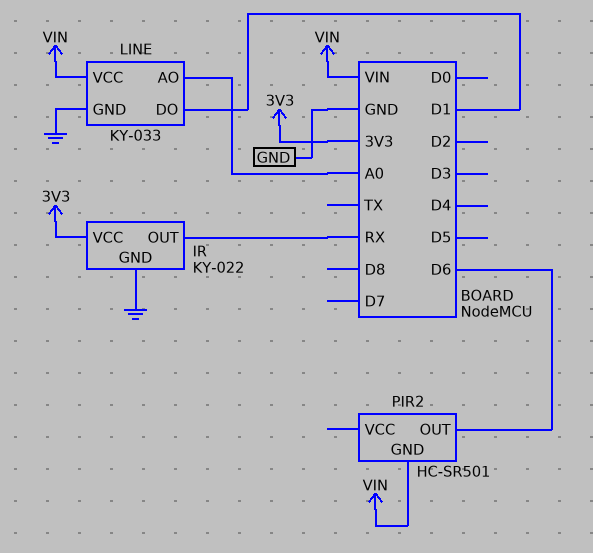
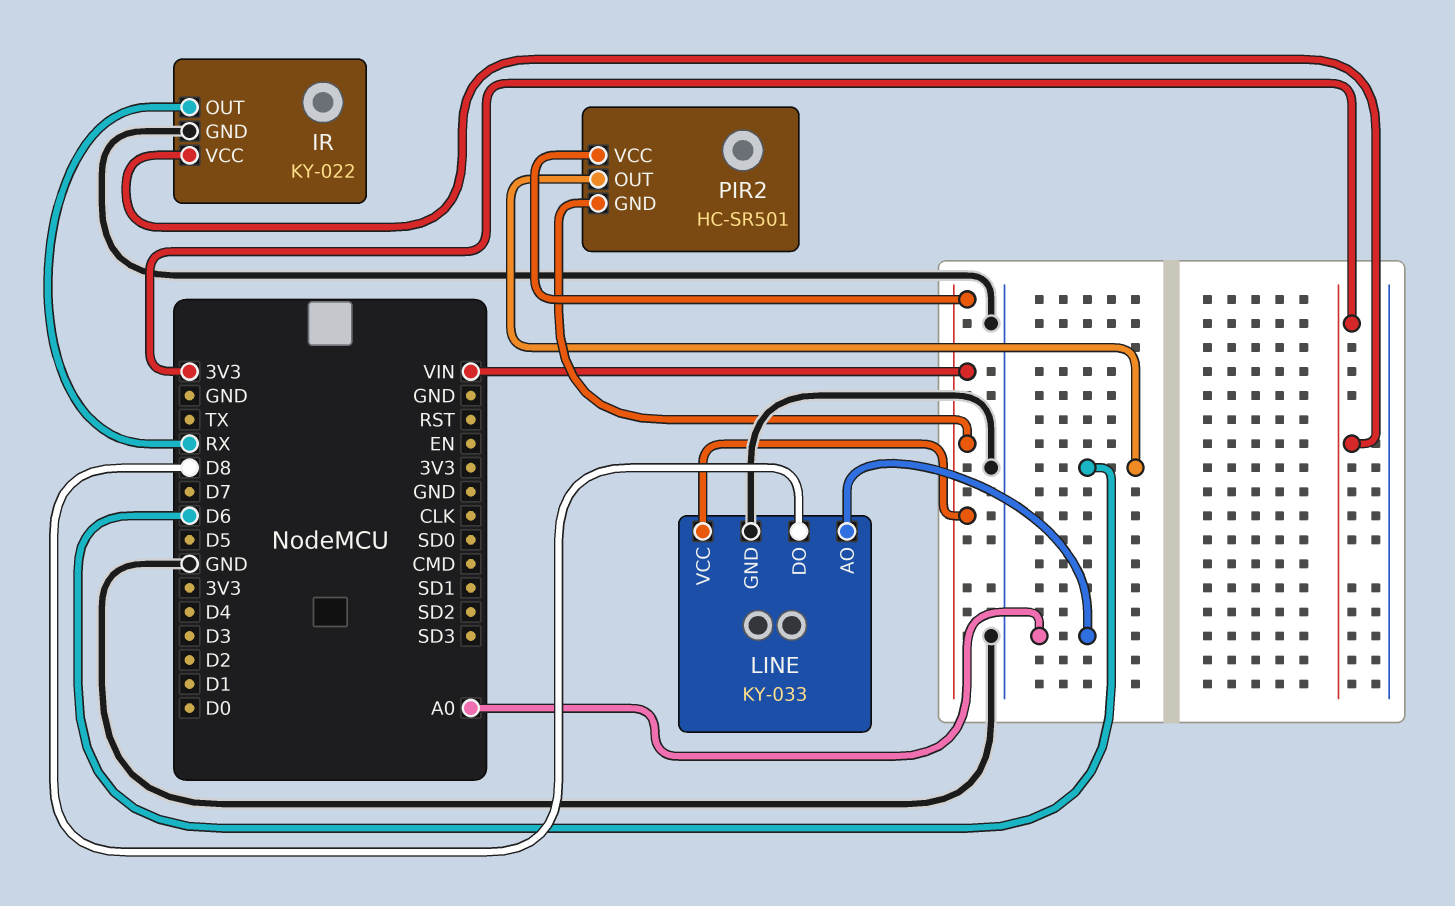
LINE pin DO: D1 -> D8
PIR2 pin VCC: none -> VIN

